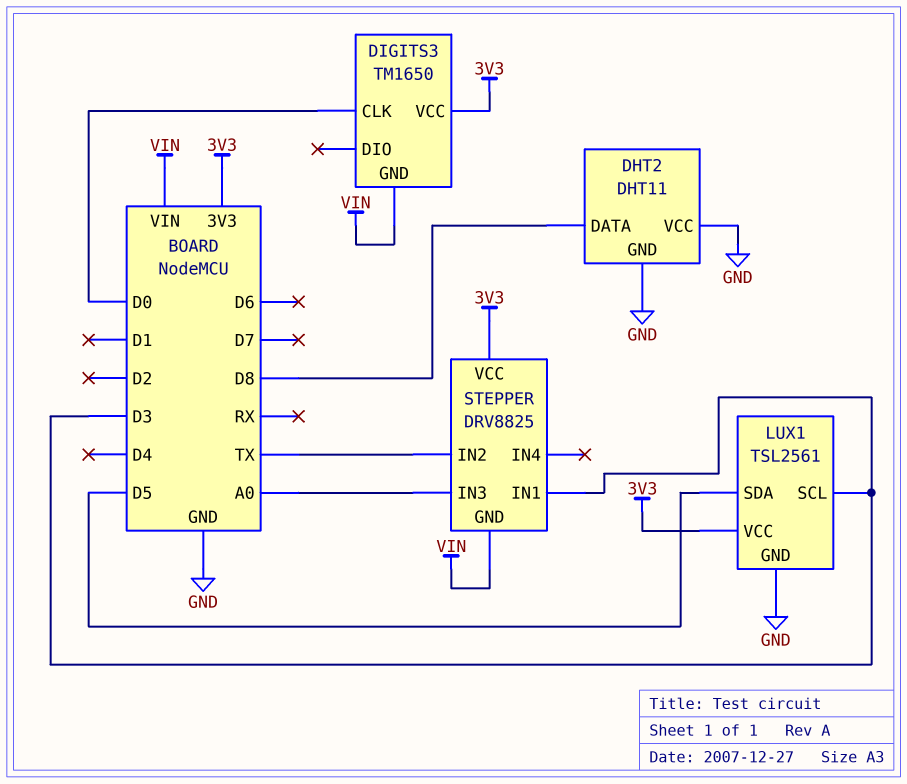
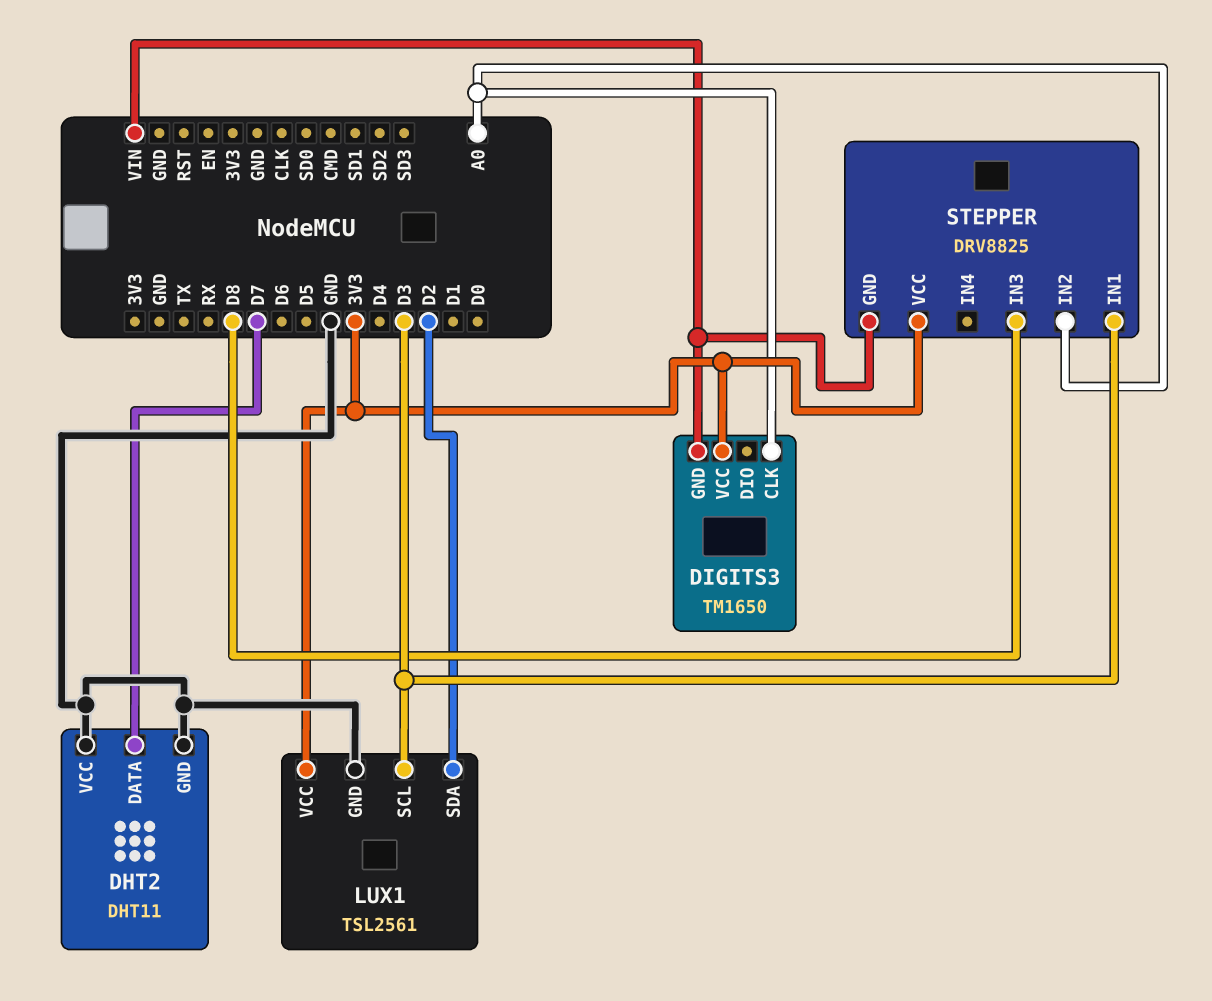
DHT2 pin DATA: D8 -> D7
DIGITS3 pin CLK: D0 -> A0
LUX1 pin SDA: D5 -> D2
STEPPER pin IN2: TX -> A0
STEPPER pin IN3: A0 -> D8

